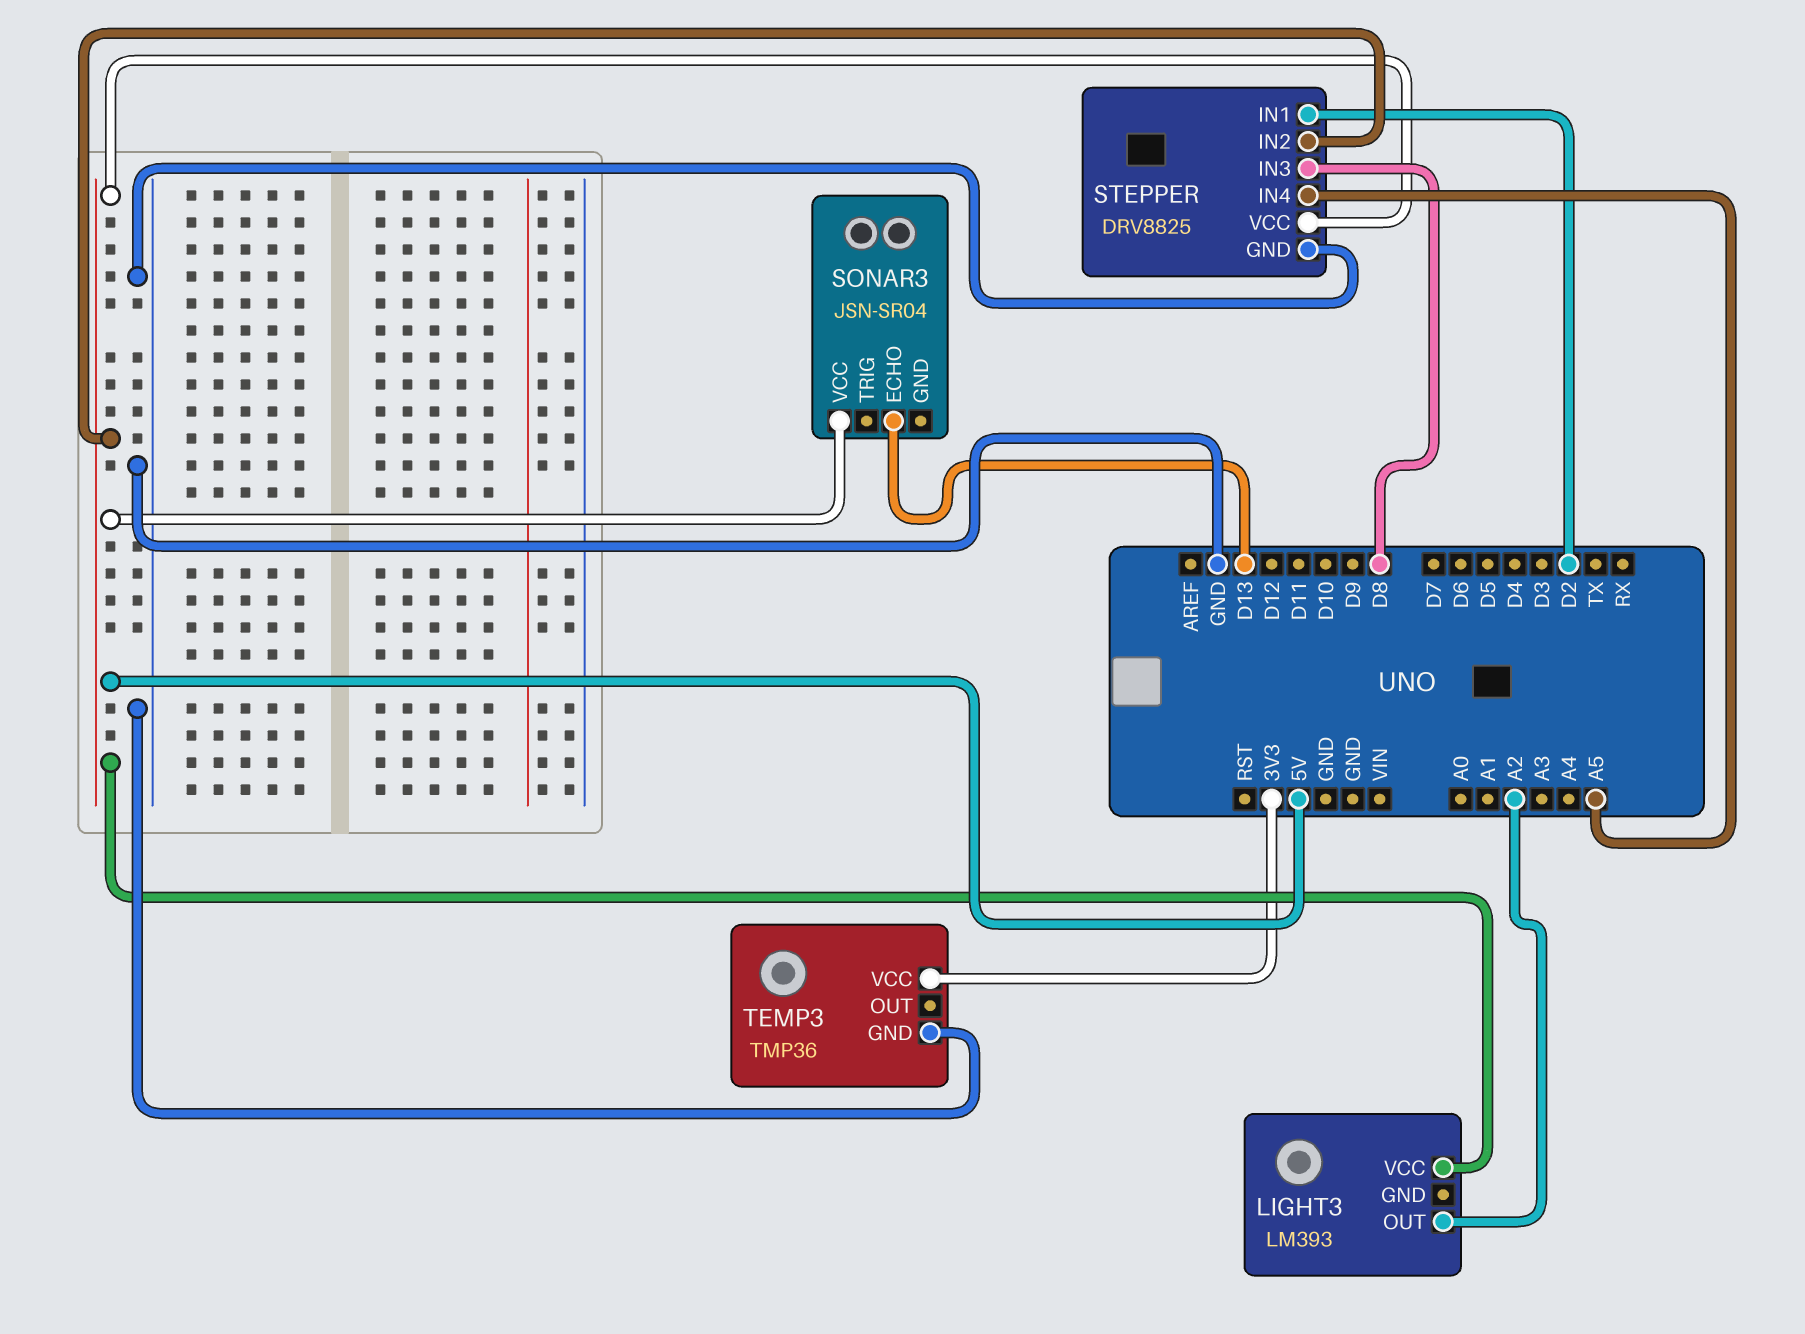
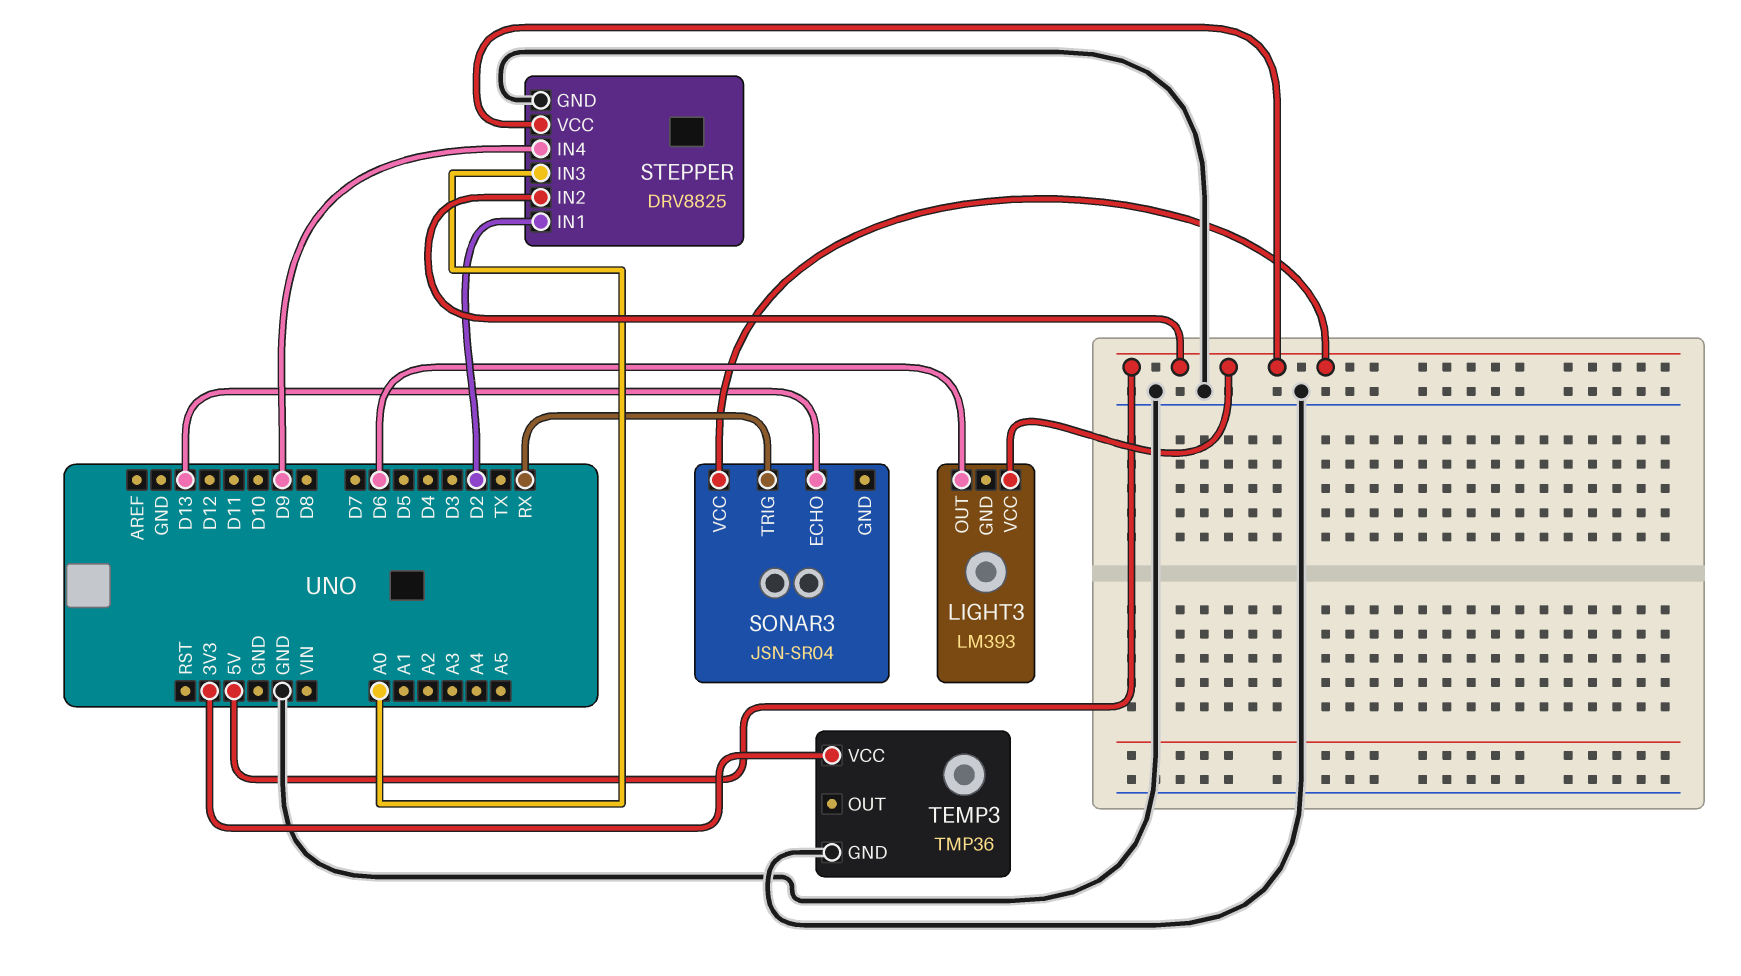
LIGHT3 pin OUT: A2 -> D6
SONAR3 pin TRIG: none -> RX
STEPPER pin IN3: D8 -> A0
STEPPER pin IN4: A5 -> D9

